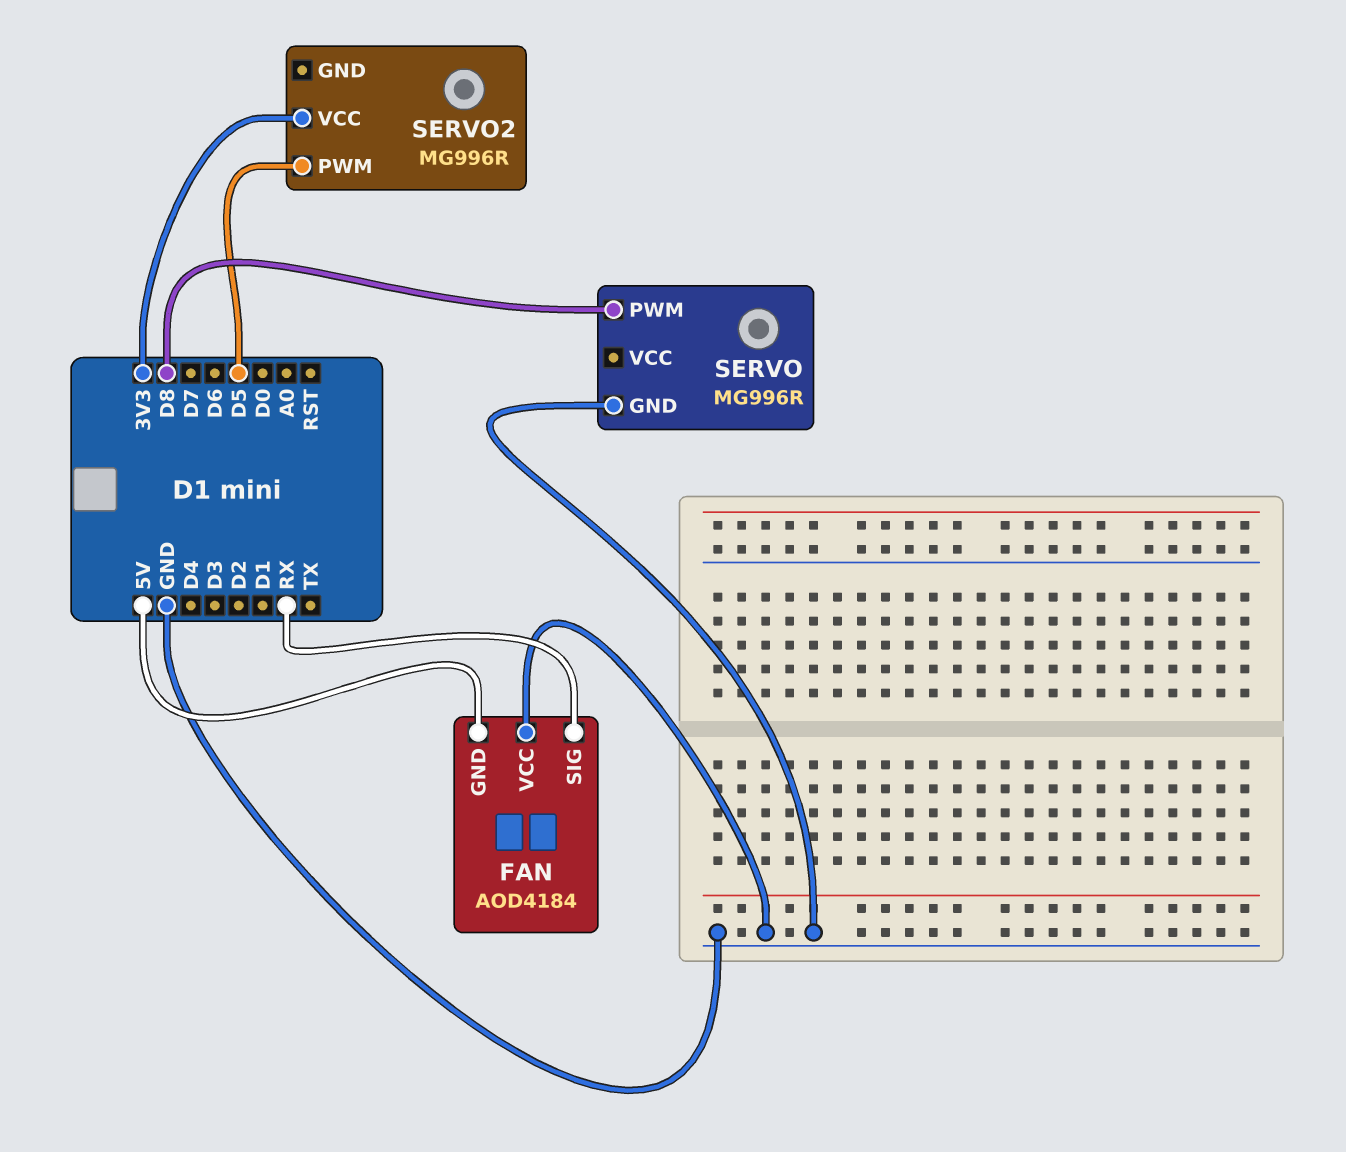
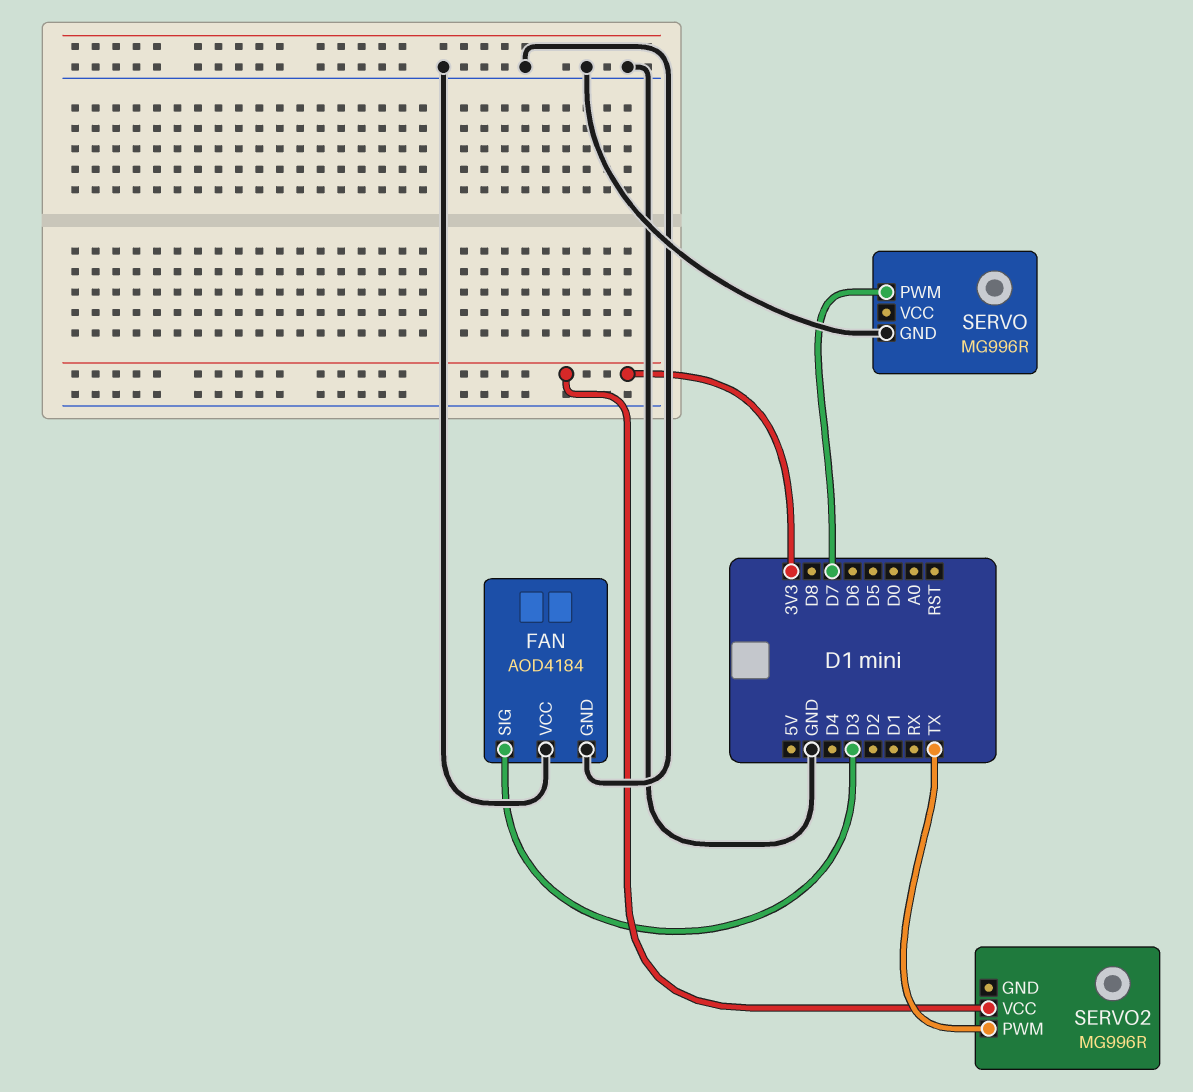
FAN pin GND: 5V -> GND
FAN pin SIG: RX -> D3
SERVO pin PWM: D8 -> D7
SERVO2 pin PWM: D5 -> TX

